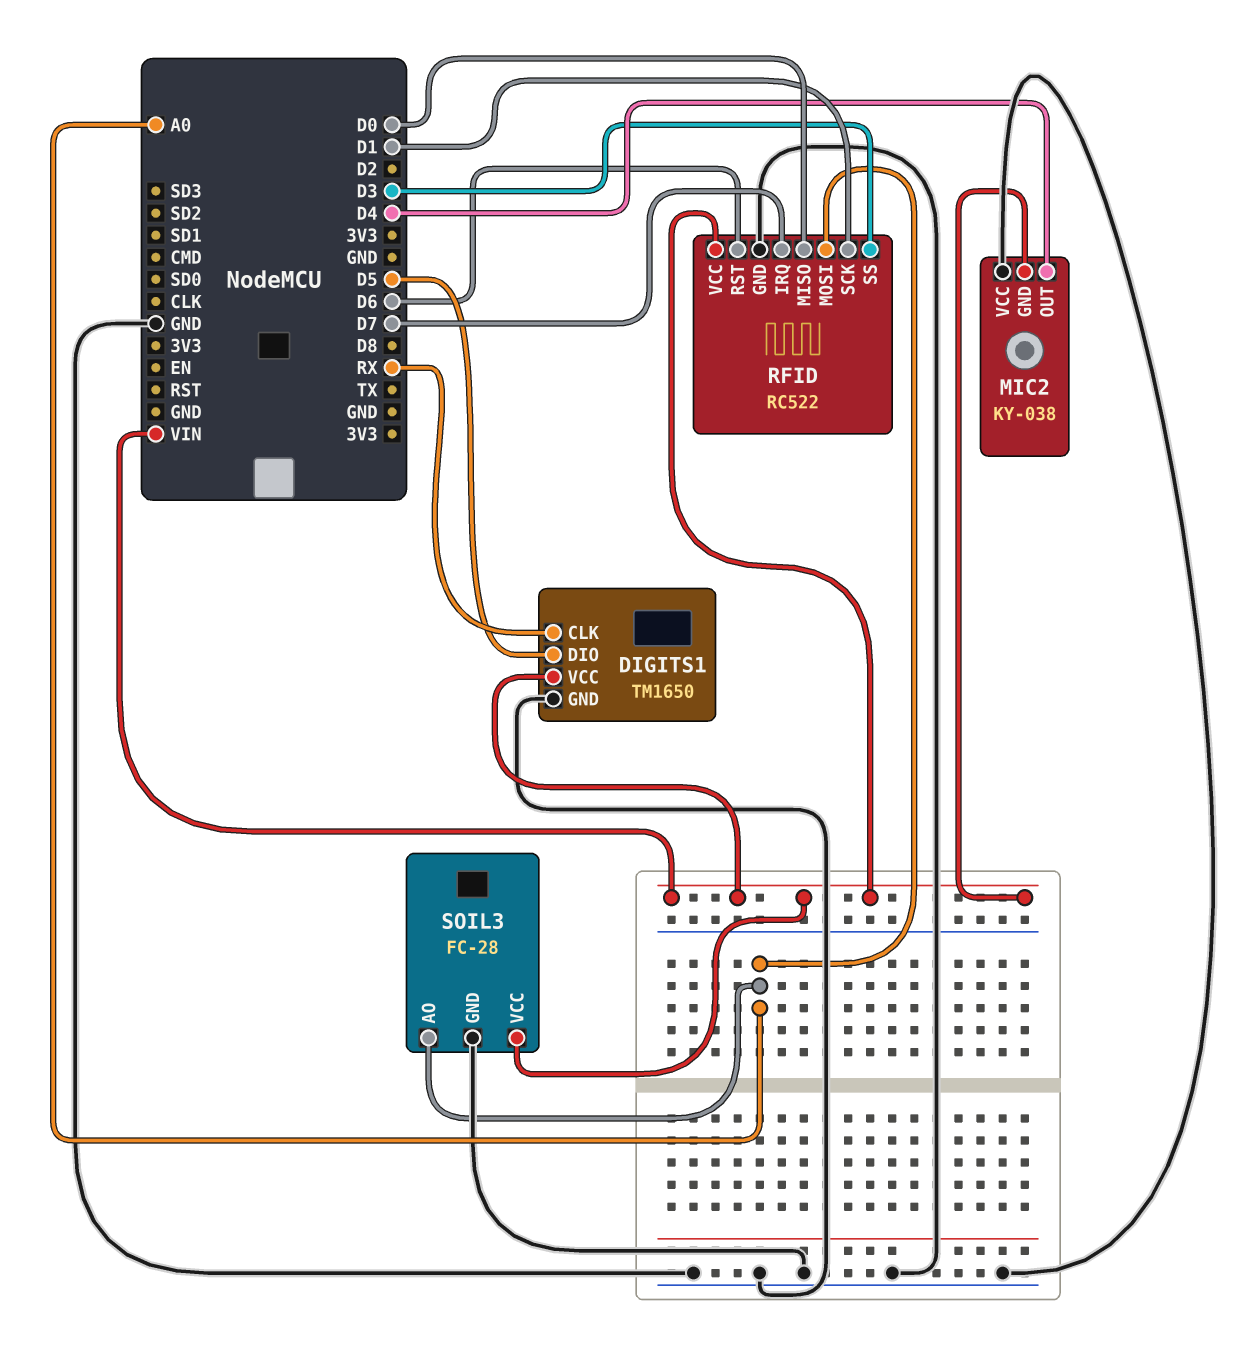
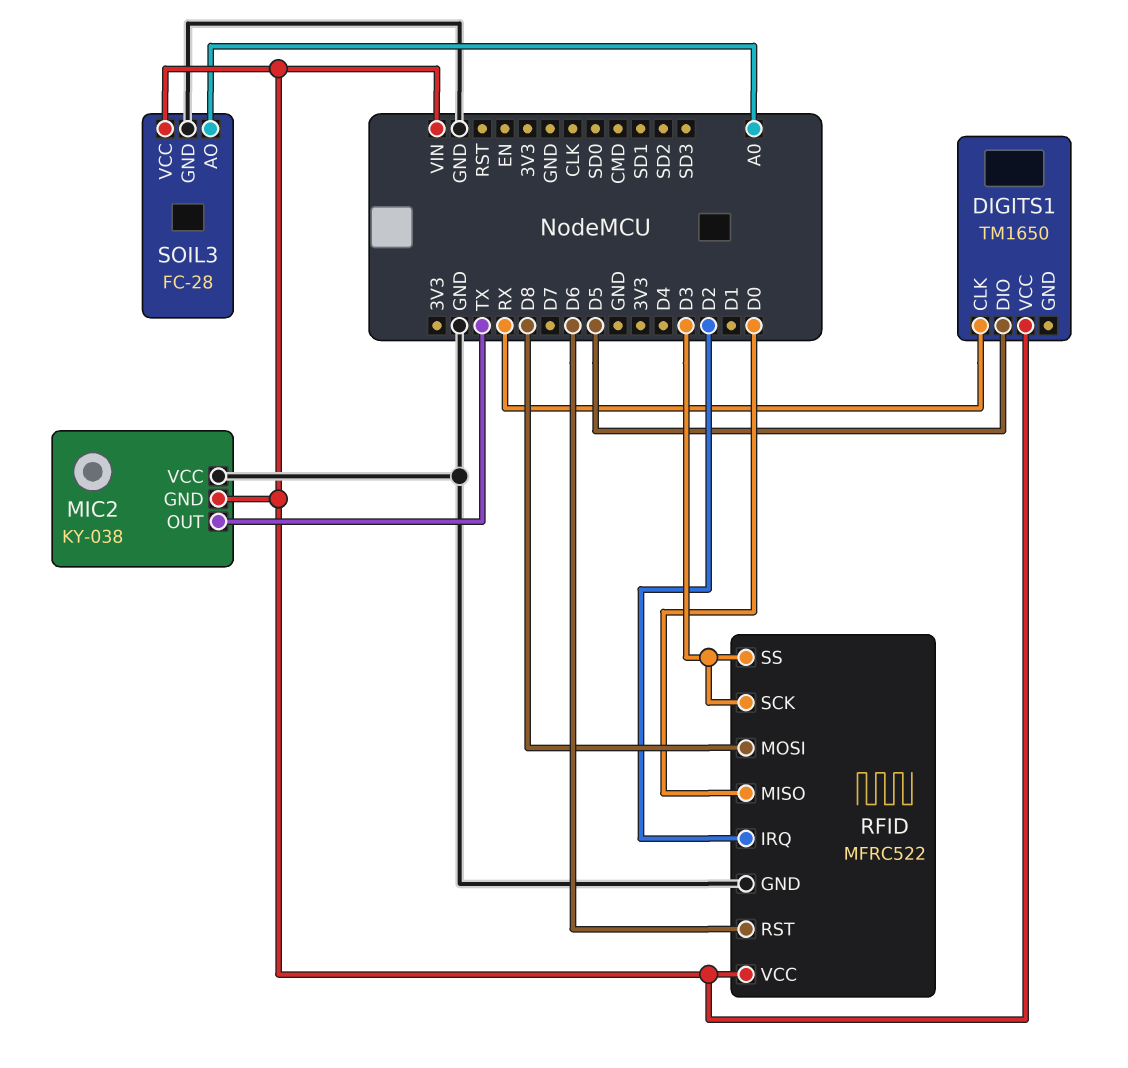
DIGITS1 pin GND: GND -> none
MIC2 pin OUT: D4 -> TX
RFID: RC522 -> MFRC522
RFID pin IRQ: D7 -> D2
RFID pin MOSI: A0 -> D8
RFID pin SCK: D1 -> D3

